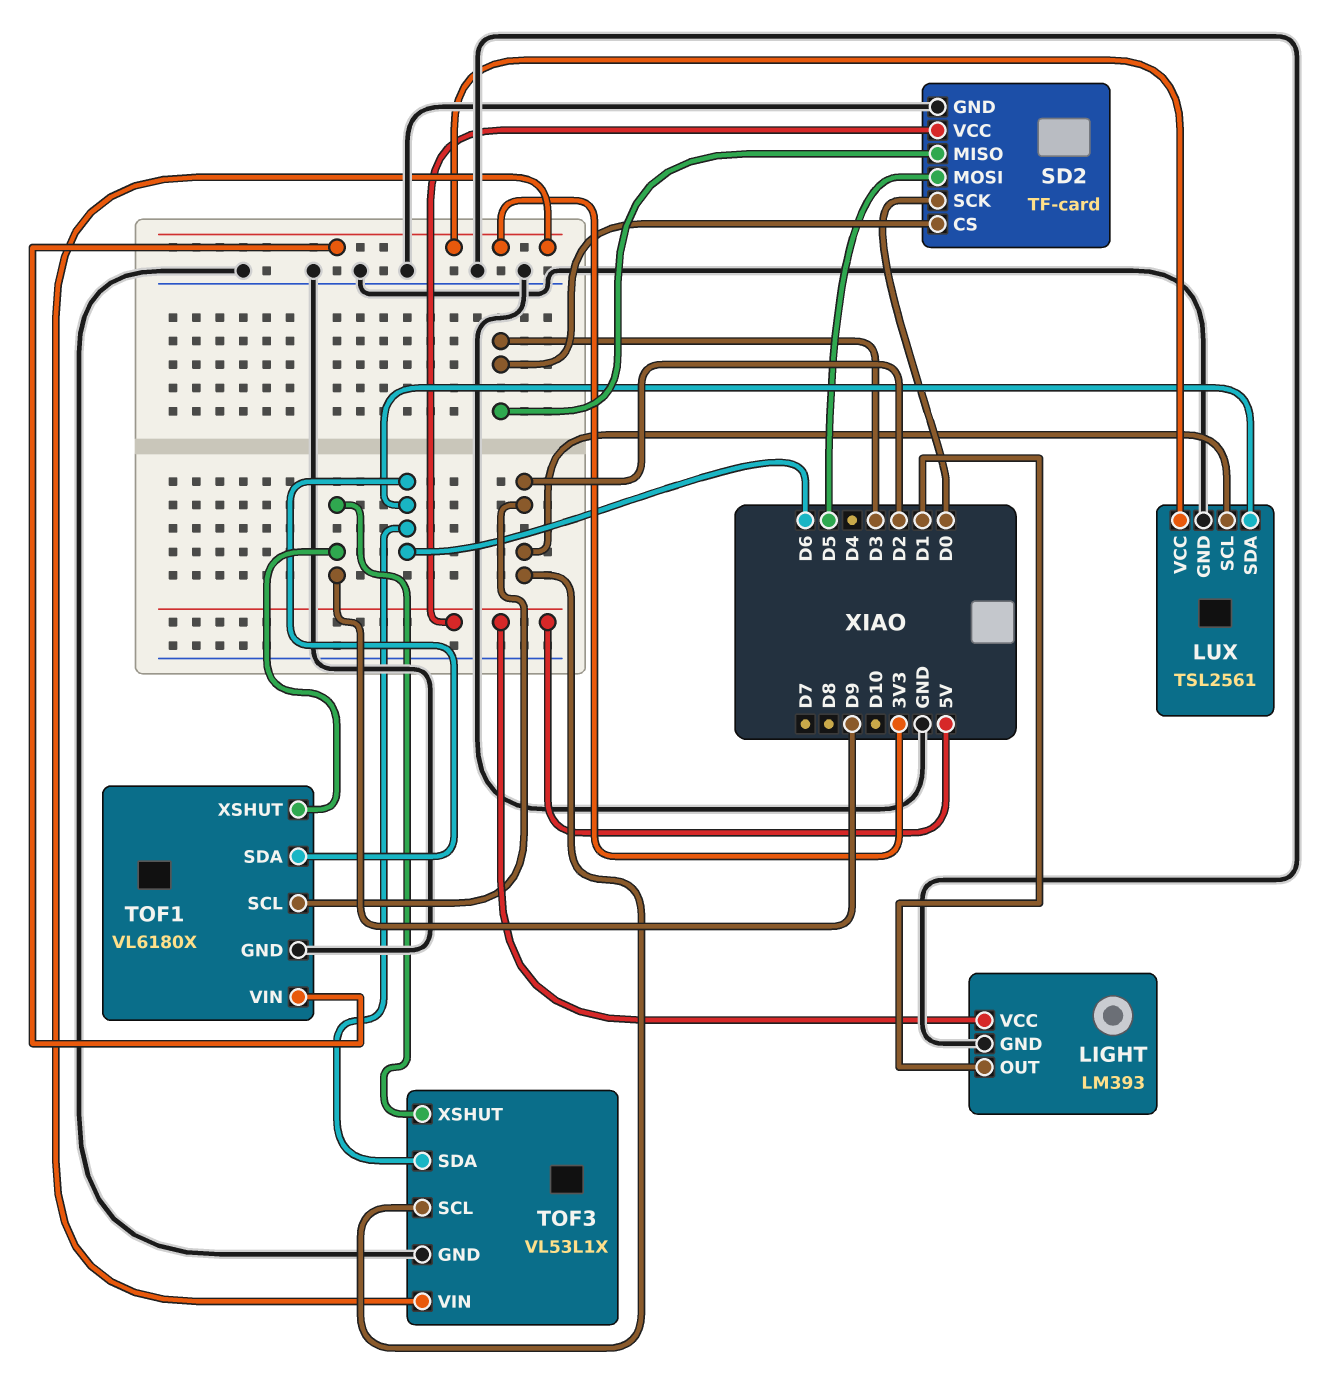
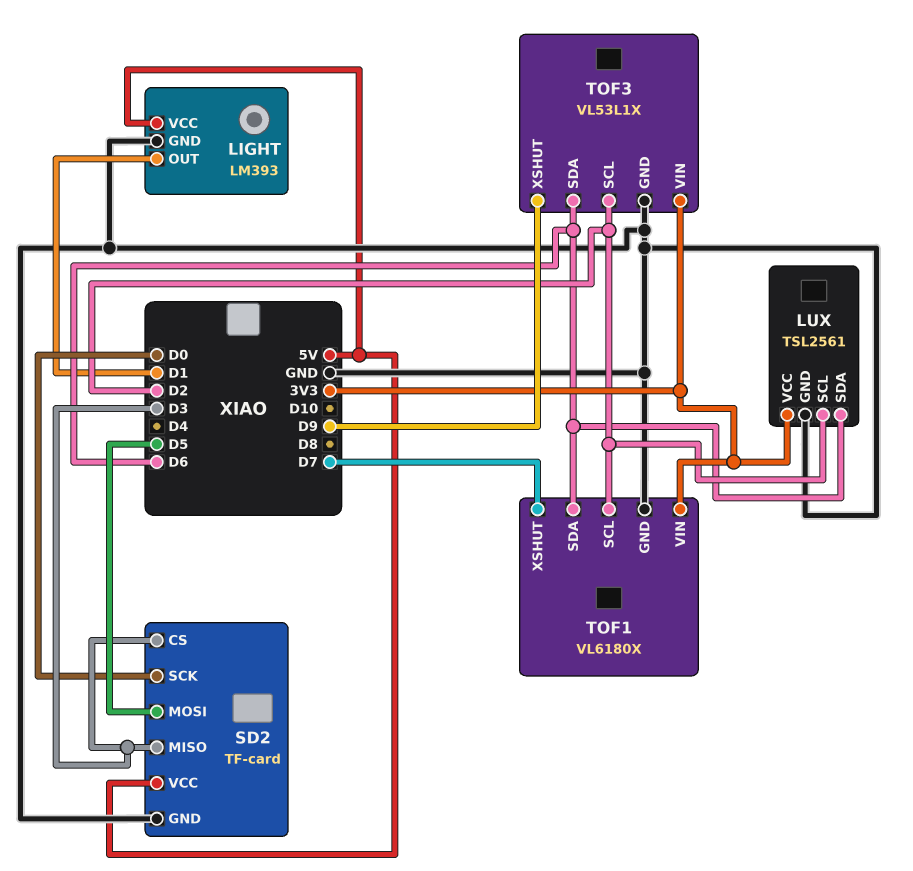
TOF1 pin XSHUT: D9 -> D7

